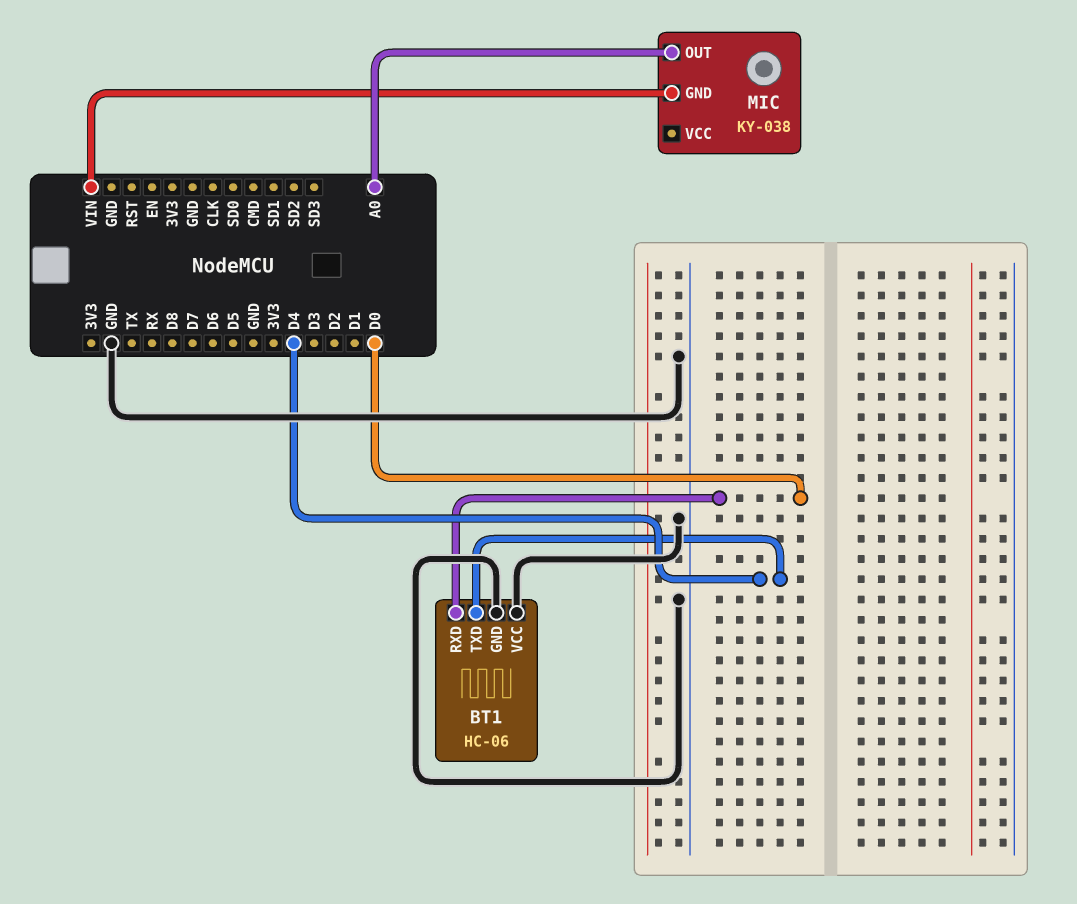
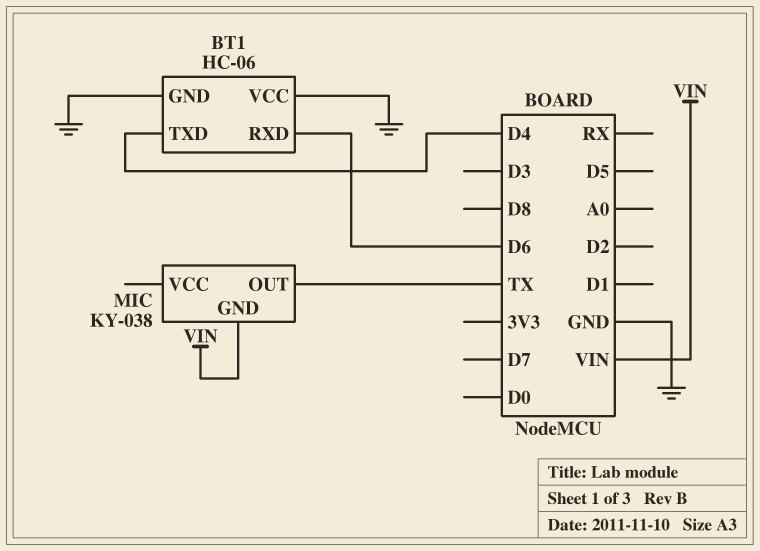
BT1 pin RXD: D0 -> D6
MIC pin OUT: A0 -> TX

